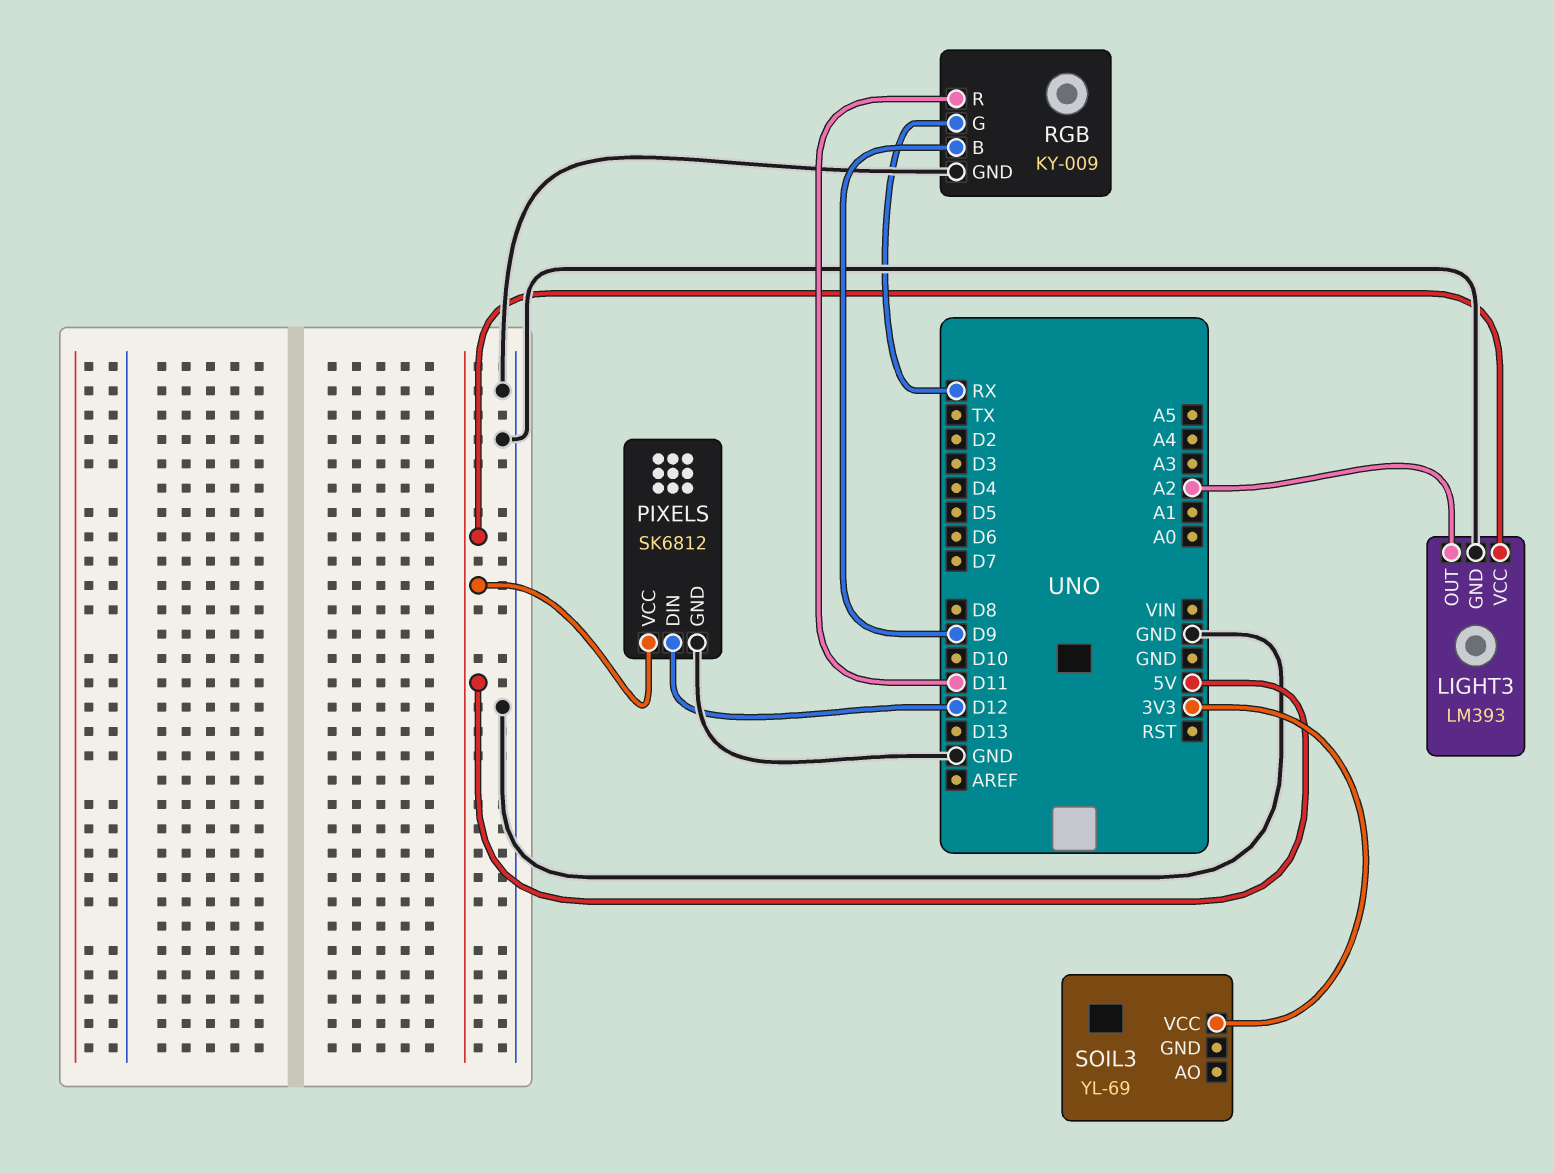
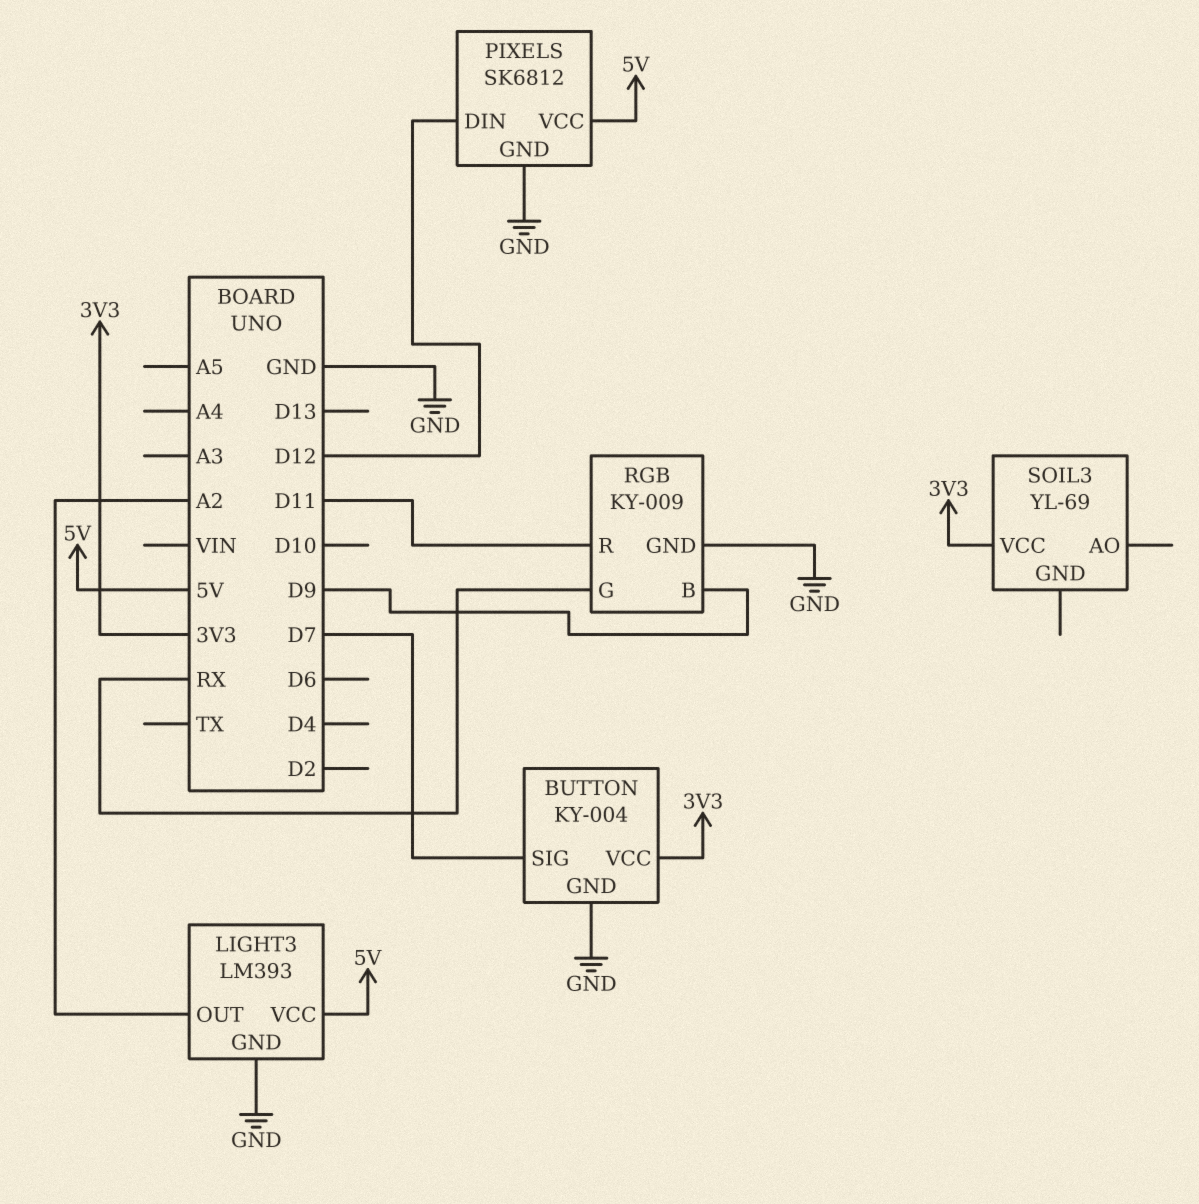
BUTTON: none -> KY-004
BUTTON pin GND: none -> GND
BUTTON pin SIG: none -> D7
BUTTON pin VCC: none -> 3V3

